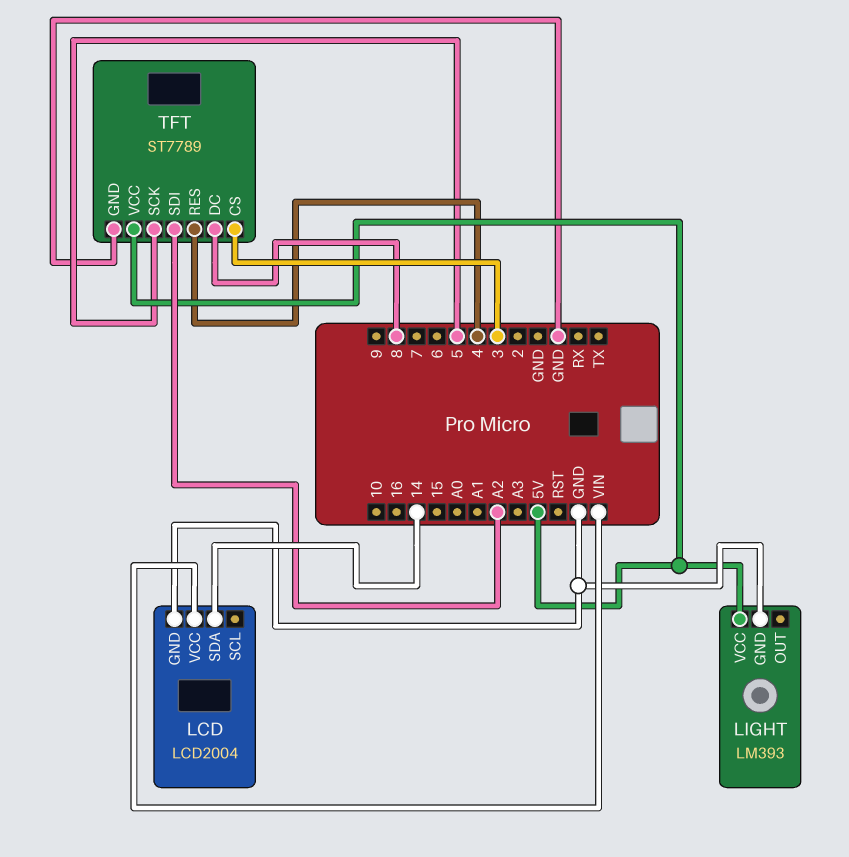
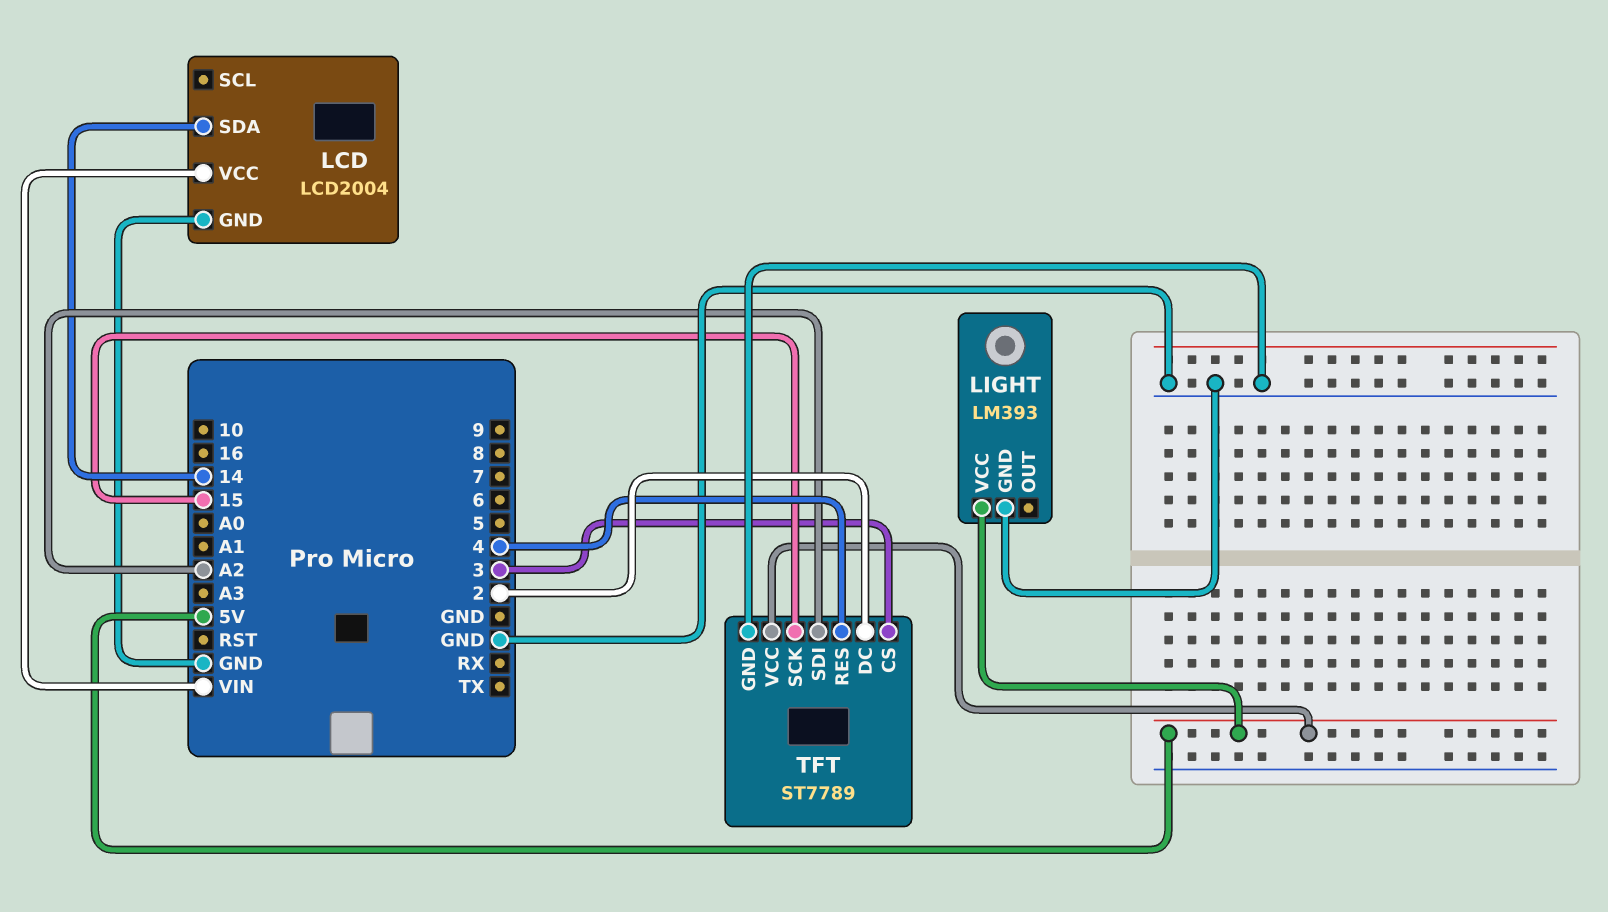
TFT pin DC: 8 -> 2
TFT pin SCK: 5 -> 15

